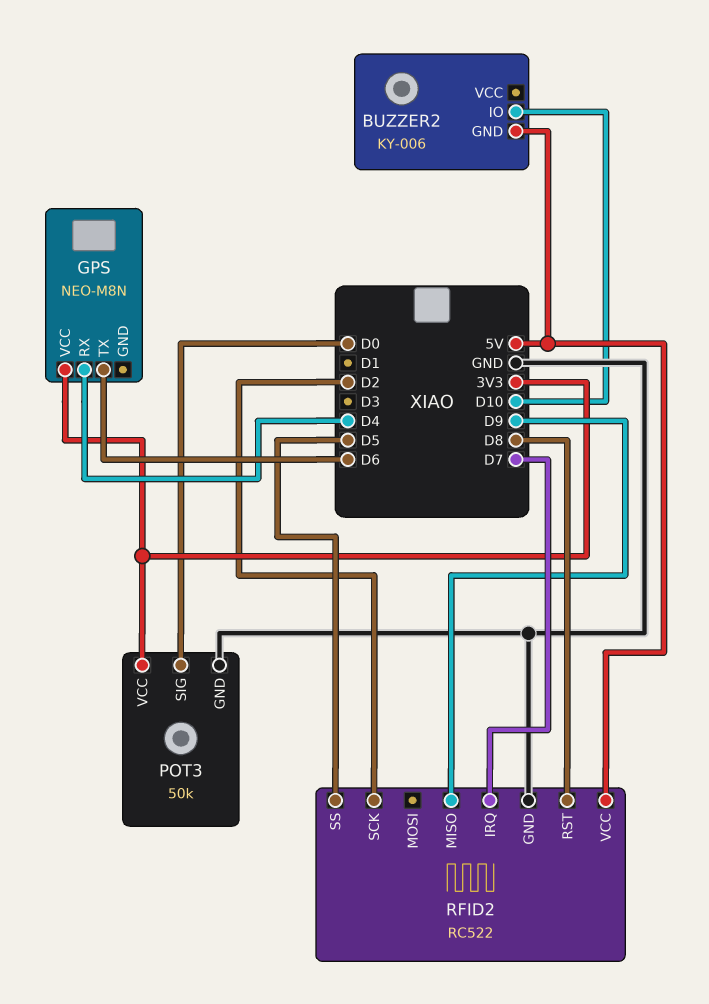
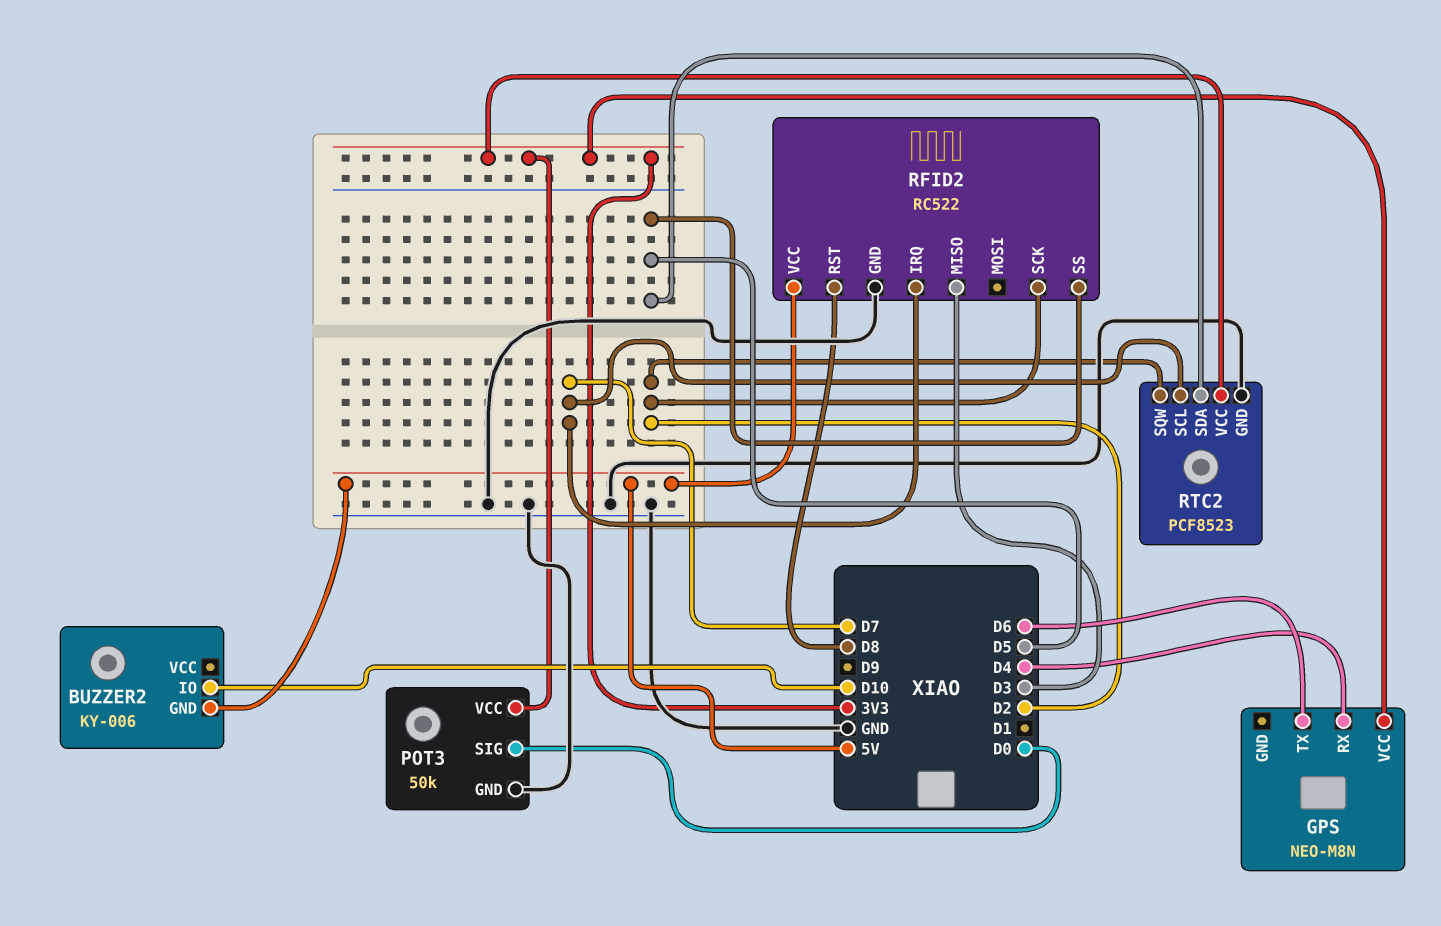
RFID2 pin MISO: D9 -> D3
RTC2: none -> PCF8523
RTC2 pin GND: none -> GND
RTC2 pin SCL: none -> D7
RTC2 pin SDA: none -> D5
RTC2 pin SQW: none -> D2
RTC2 pin VCC: none -> 3V3

